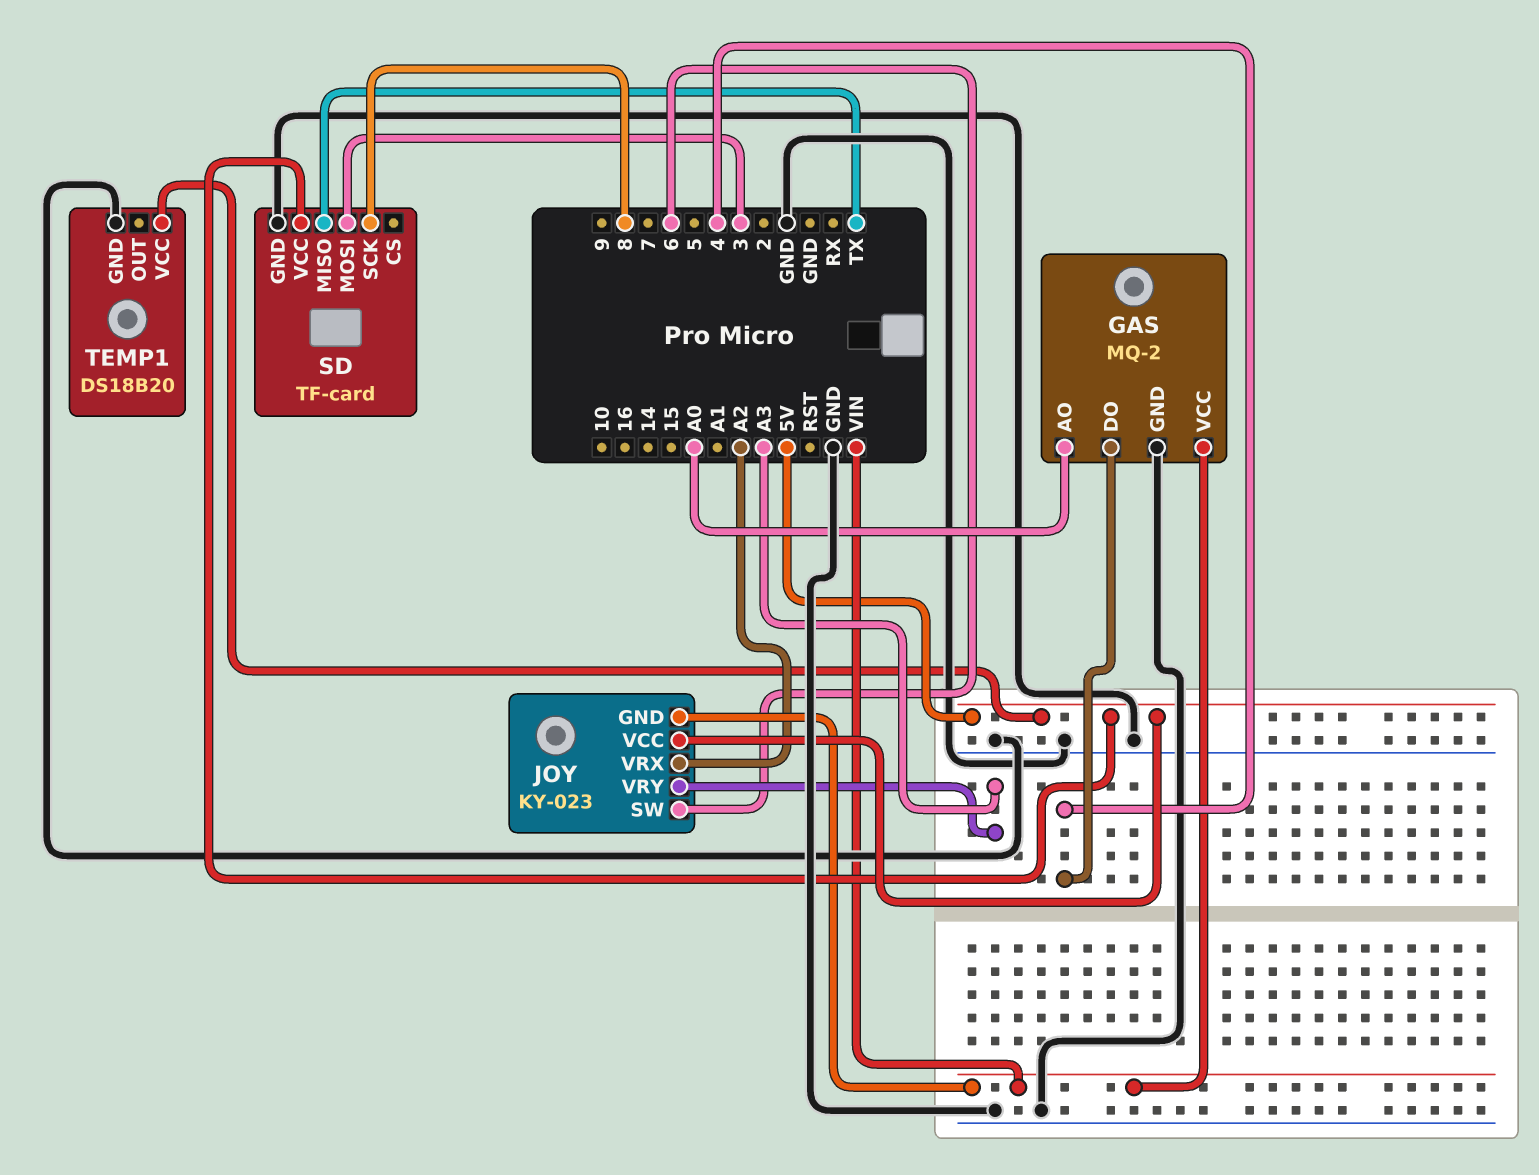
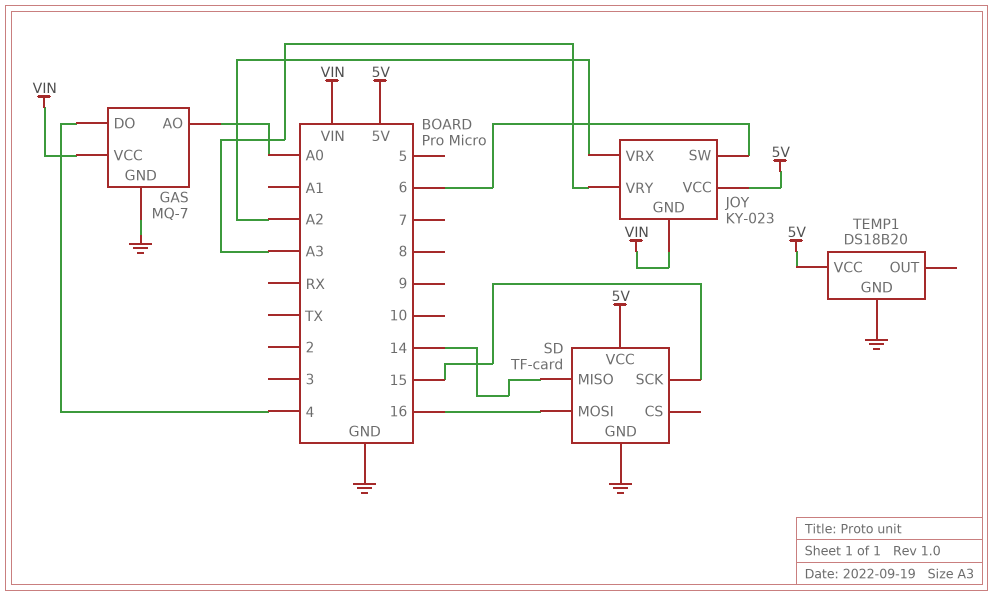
GAS: MQ-2 -> MQ-7
SD pin MISO: TX -> 14
SD pin MOSI: 3 -> 16
SD pin SCK: 8 -> 15

